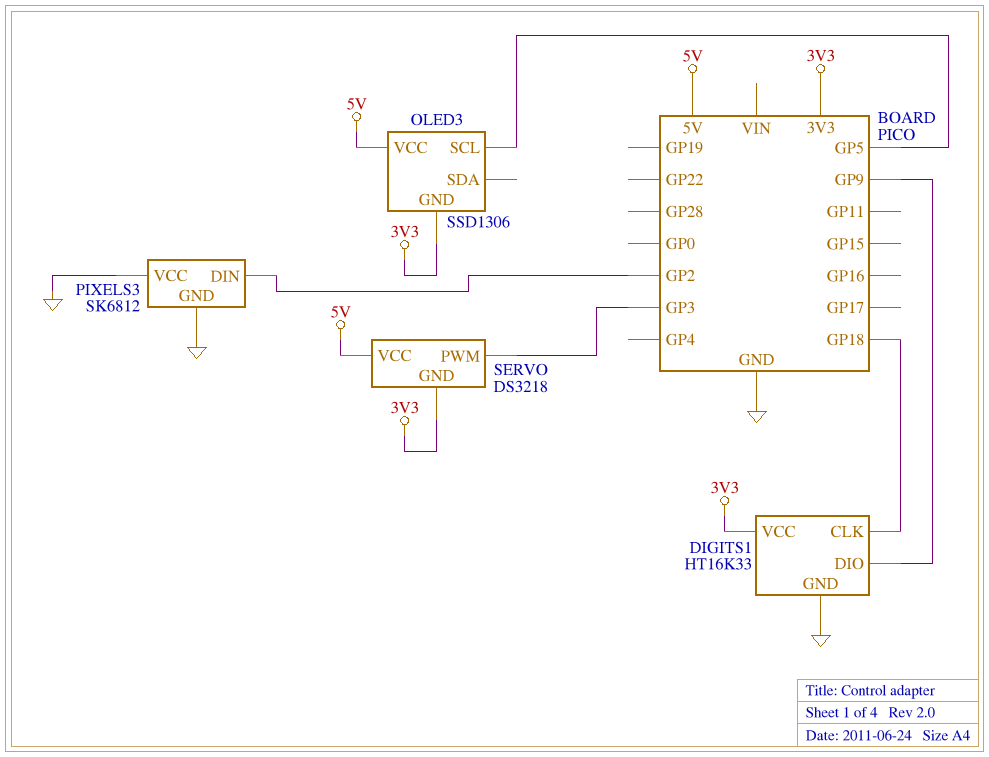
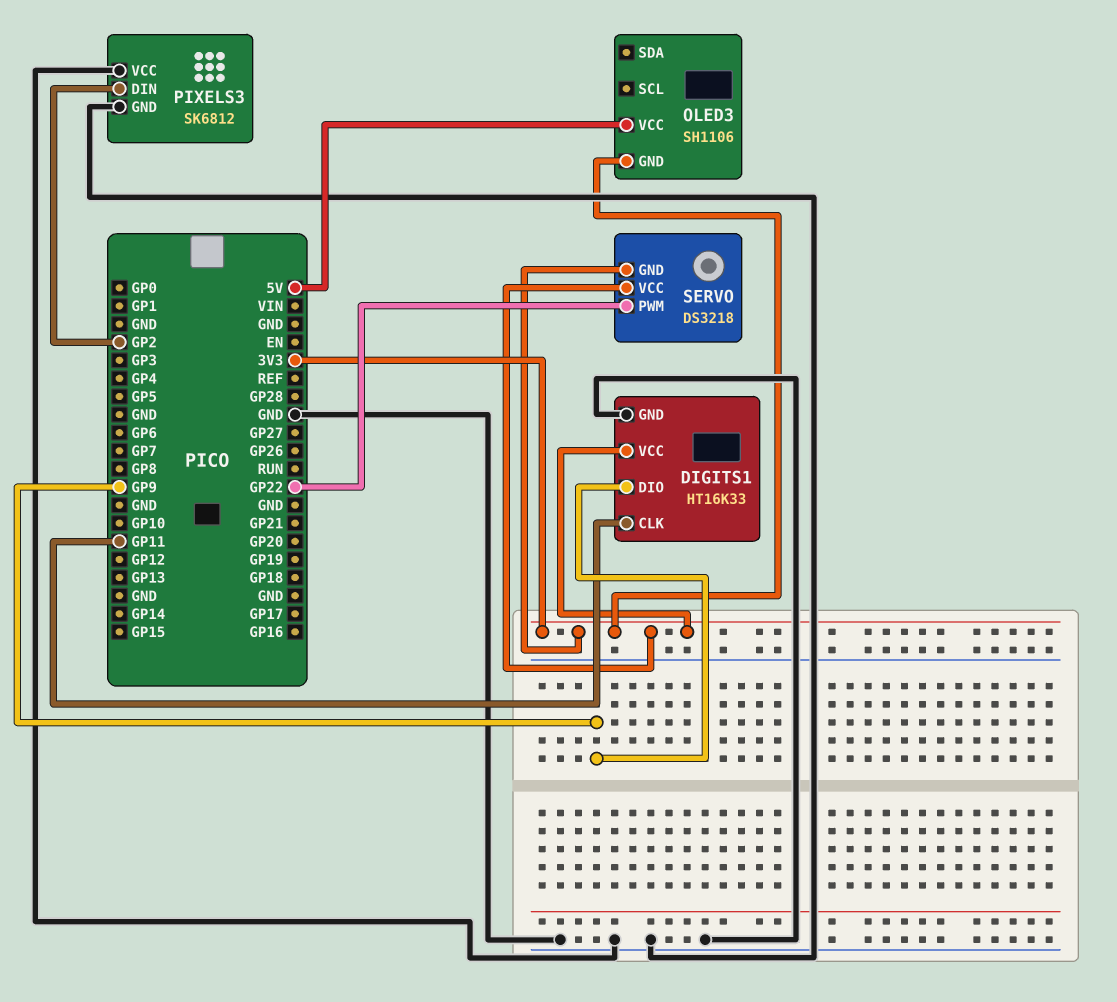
DIGITS1 pin CLK: GP18 -> GP11
OLED3: SSD1306 -> SH1106
OLED3 pin SCL: GP5 -> none
SERVO pin PWM: GP3 -> GP22
SERVO pin VCC: 5V -> 3V3

